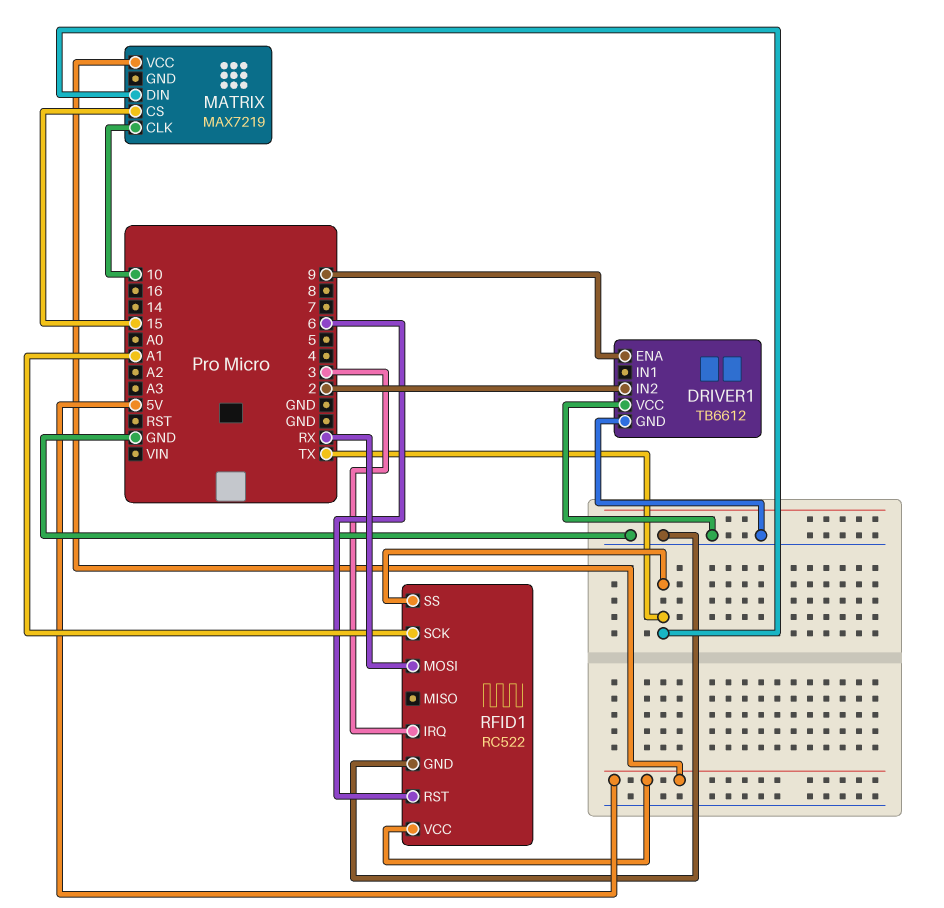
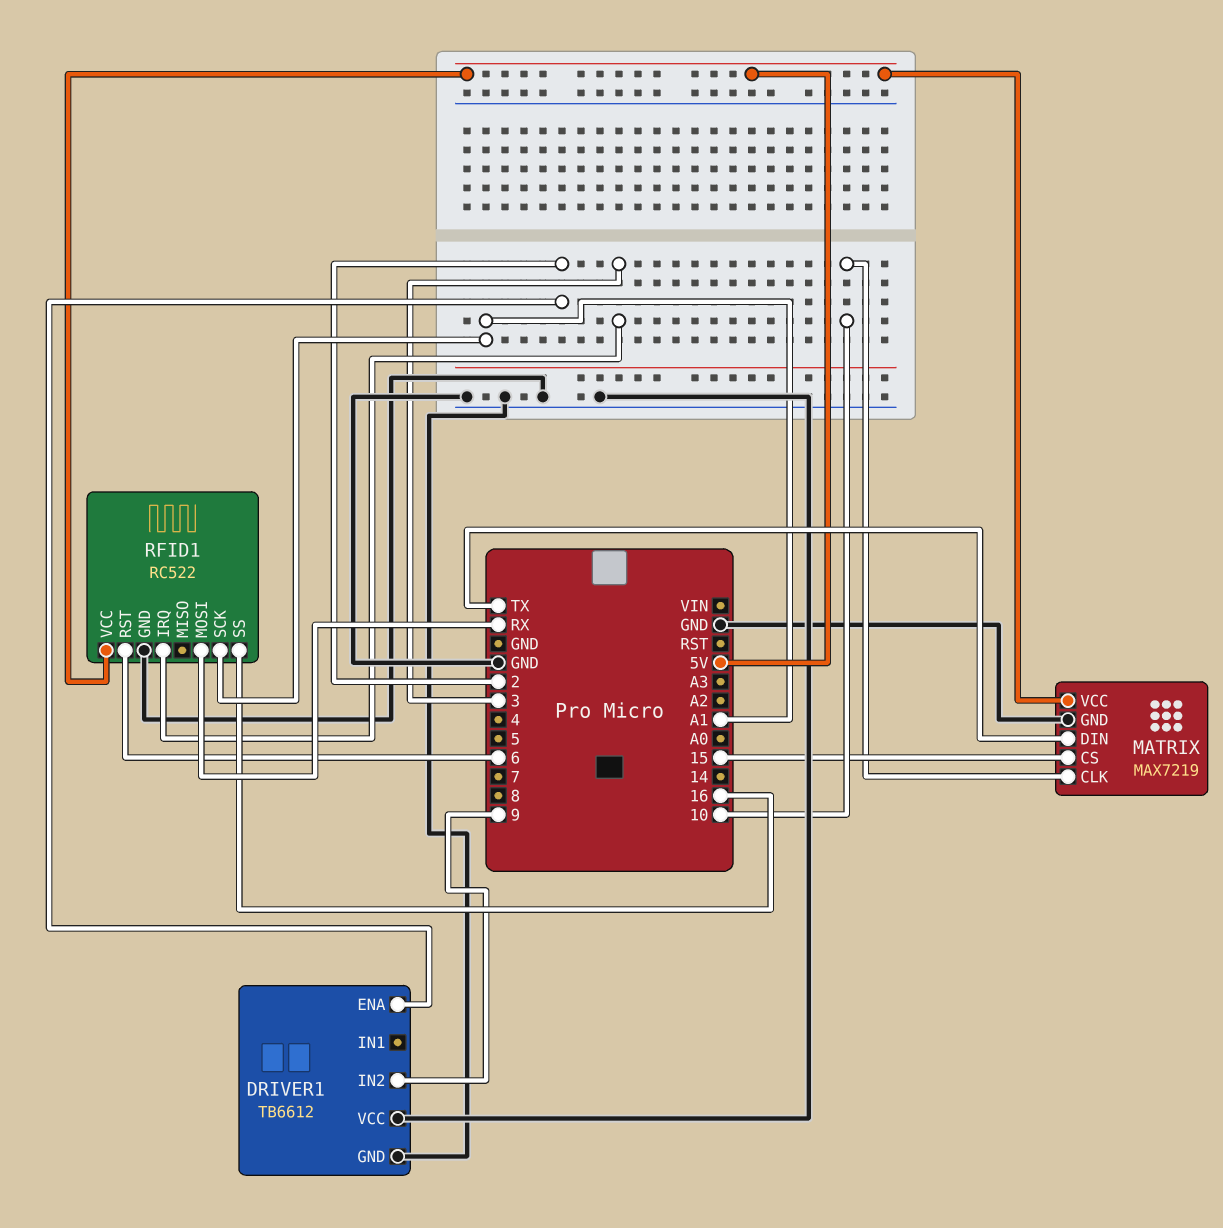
DRIVER1 pin ENA: 9 -> 2
DRIVER1 pin IN2: 2 -> 9
MATRIX pin GND: none -> GND
RFID1 pin SS: TX -> 16

